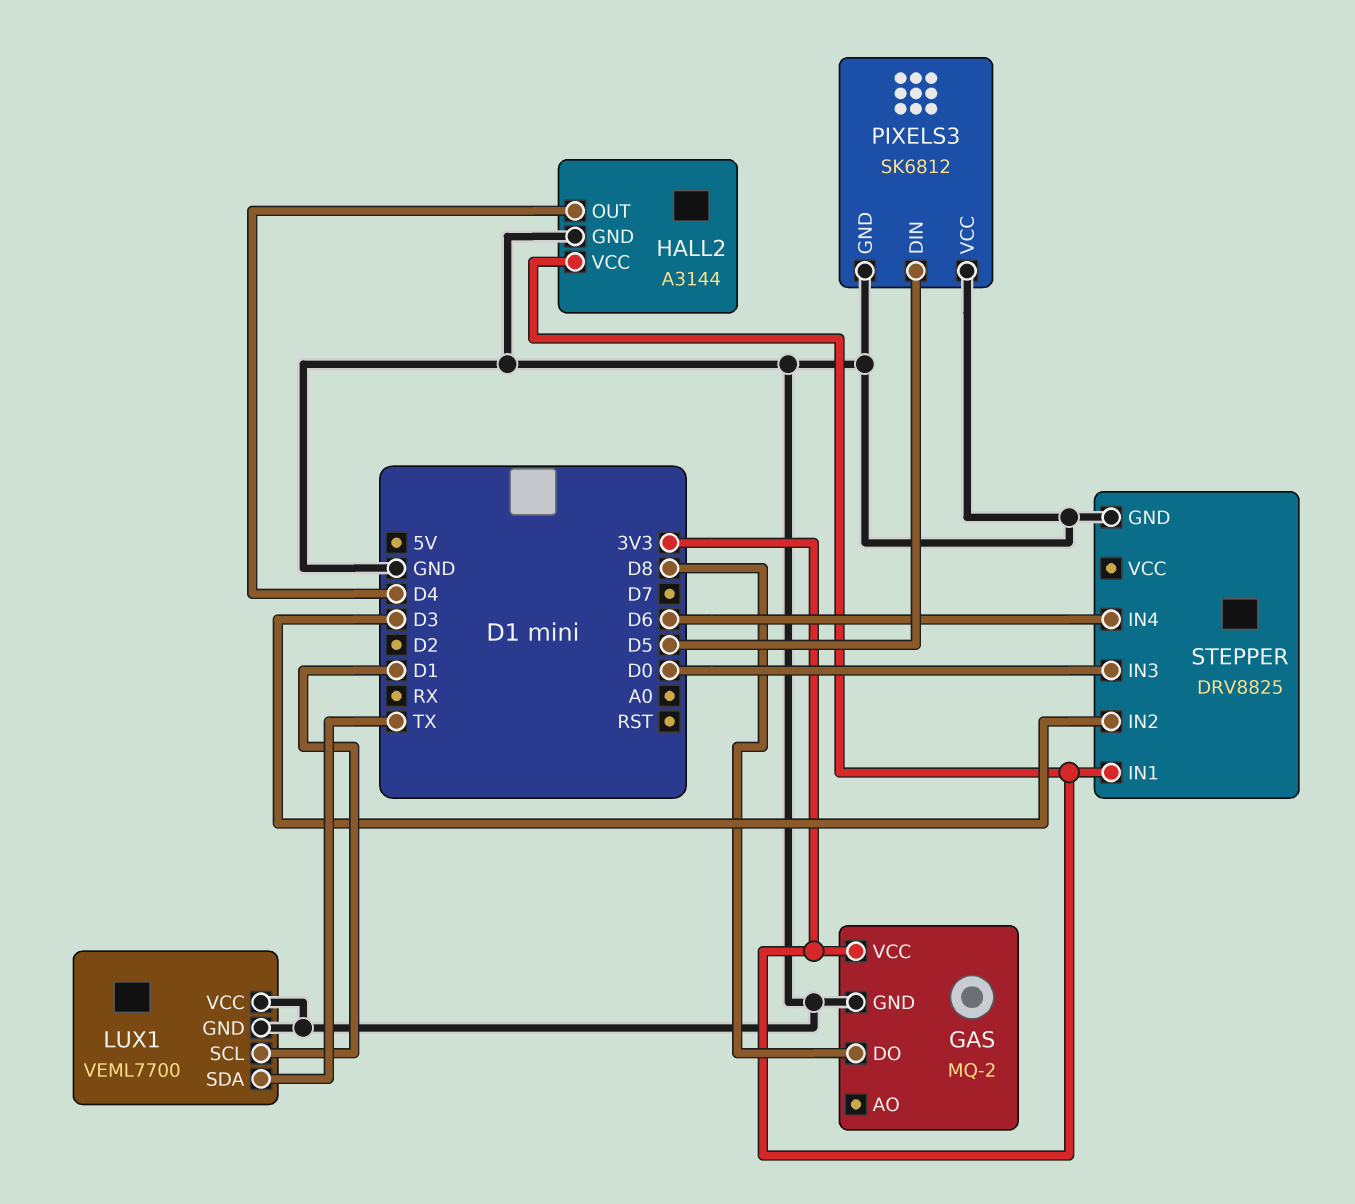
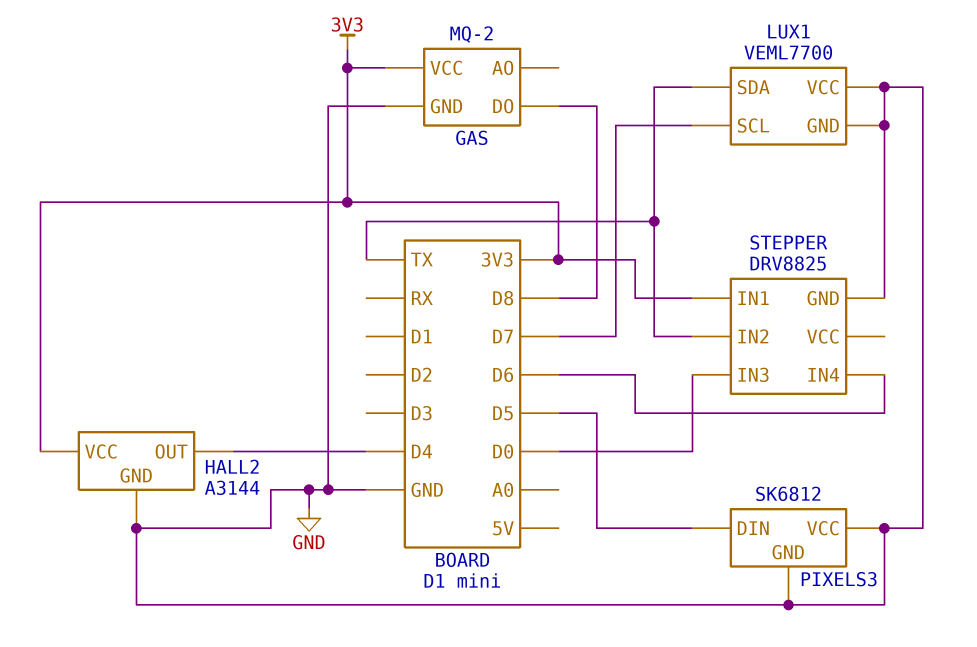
LUX1 pin SCL: D1 -> D7
STEPPER pin IN2: D3 -> TX

